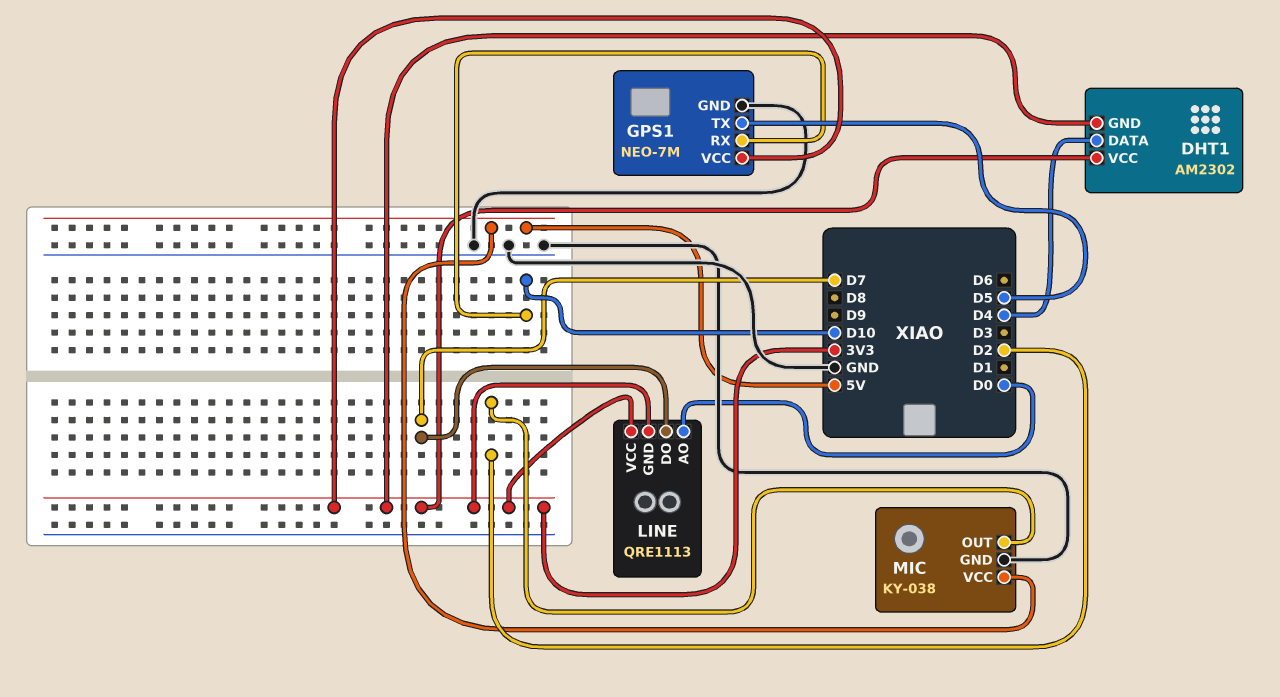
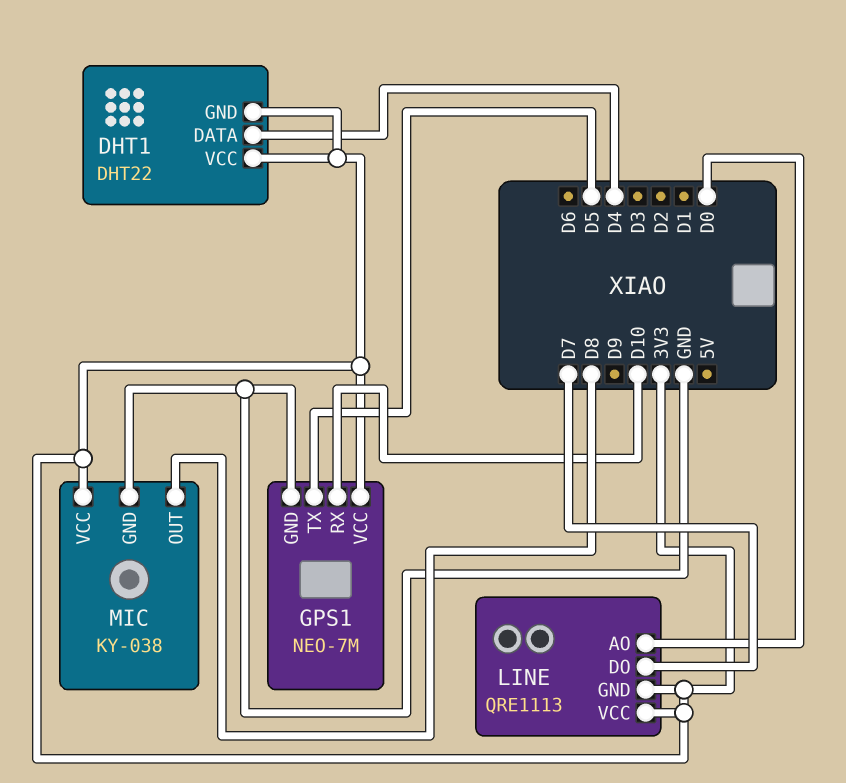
DHT1: AM2302 -> DHT22
MIC pin OUT: D2 -> D8
MIC pin VCC: 5V -> 3V3

